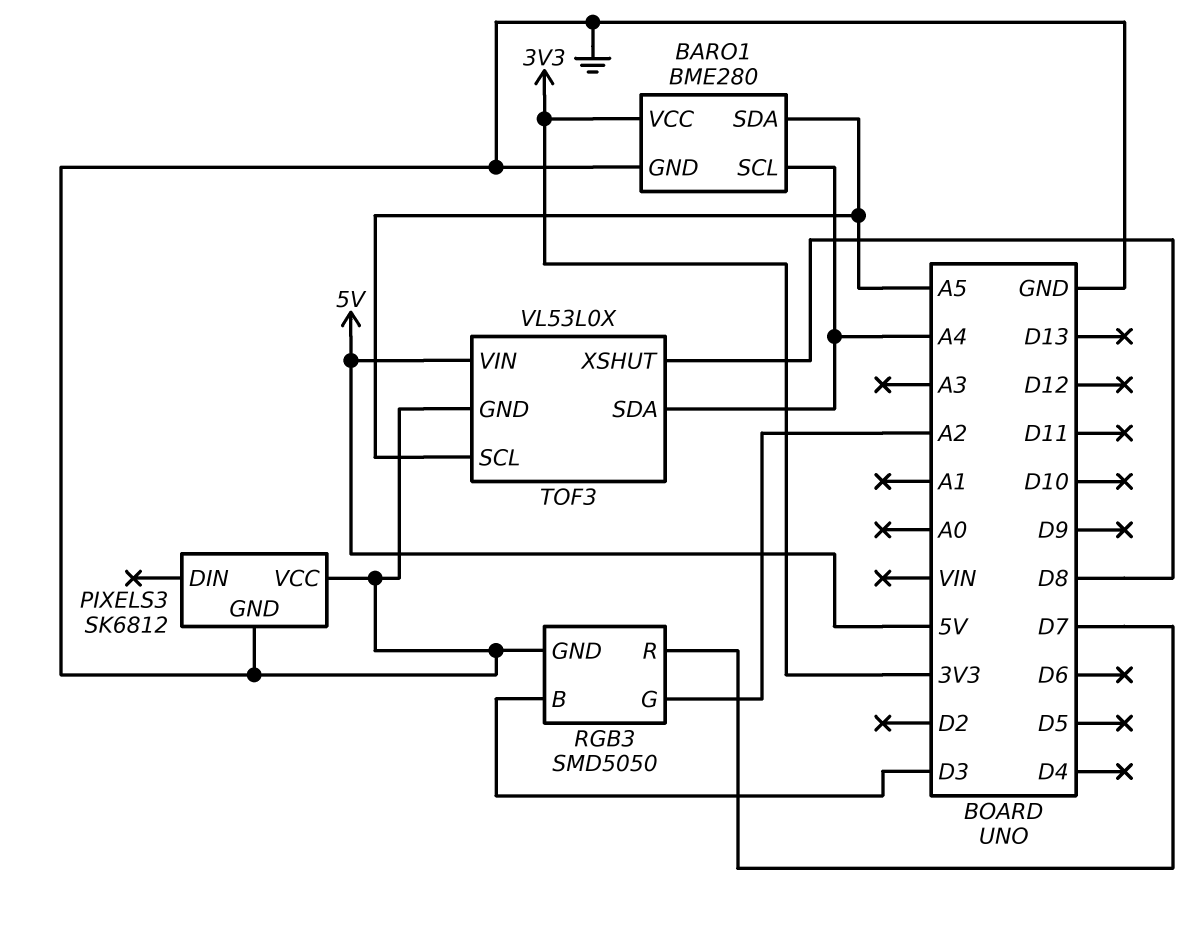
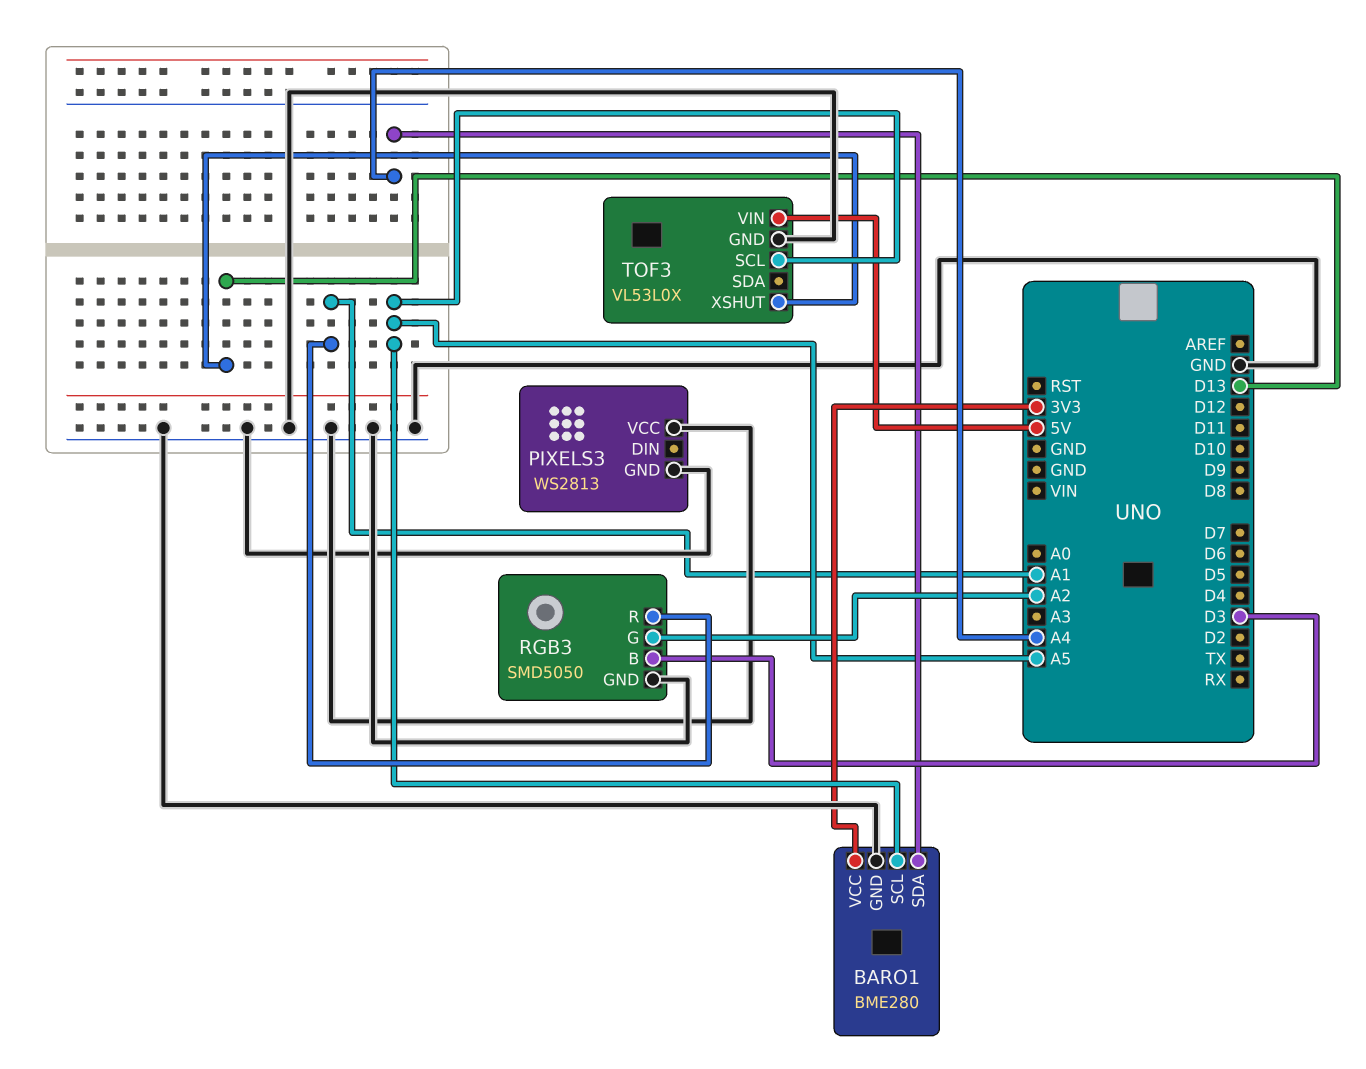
BARO1 pin SCL: A4 -> A5
BARO1 pin SDA: A5 -> A4
PIXELS3: SK6812 -> WS2813
RGB3 pin R: D7 -> A1
TOF3 pin SDA: A4 -> none
TOF3 pin XSHUT: D8 -> D13

